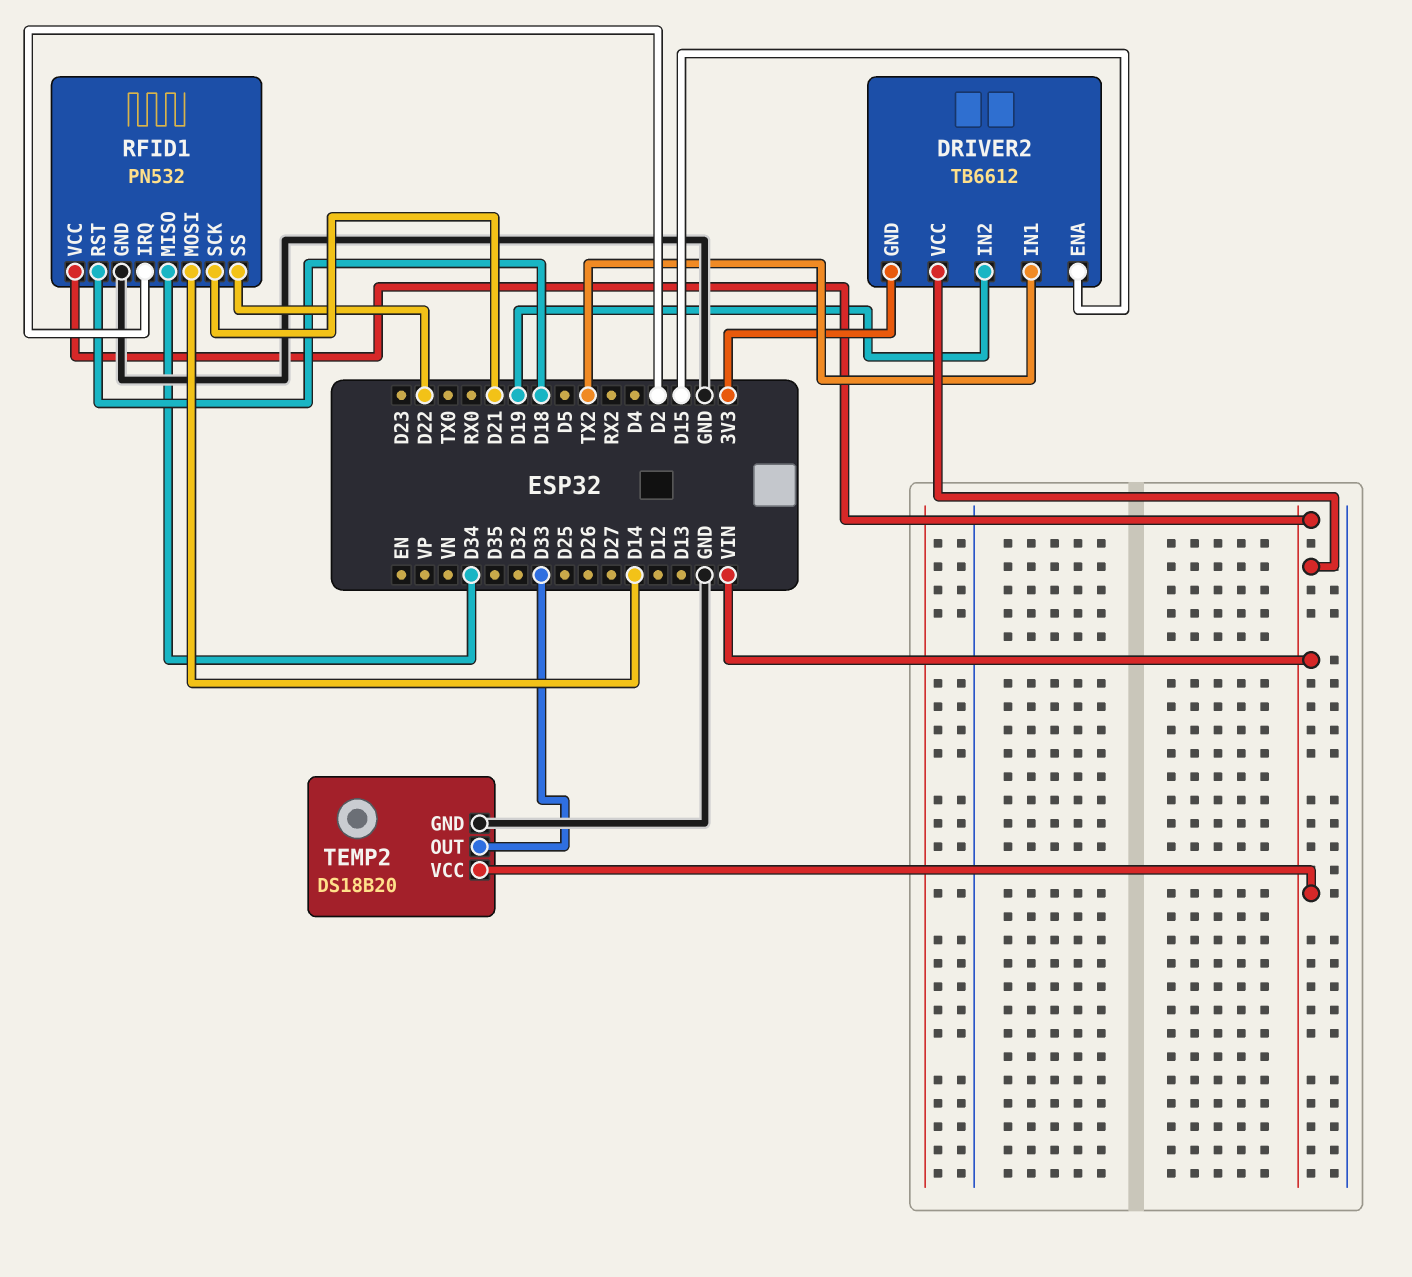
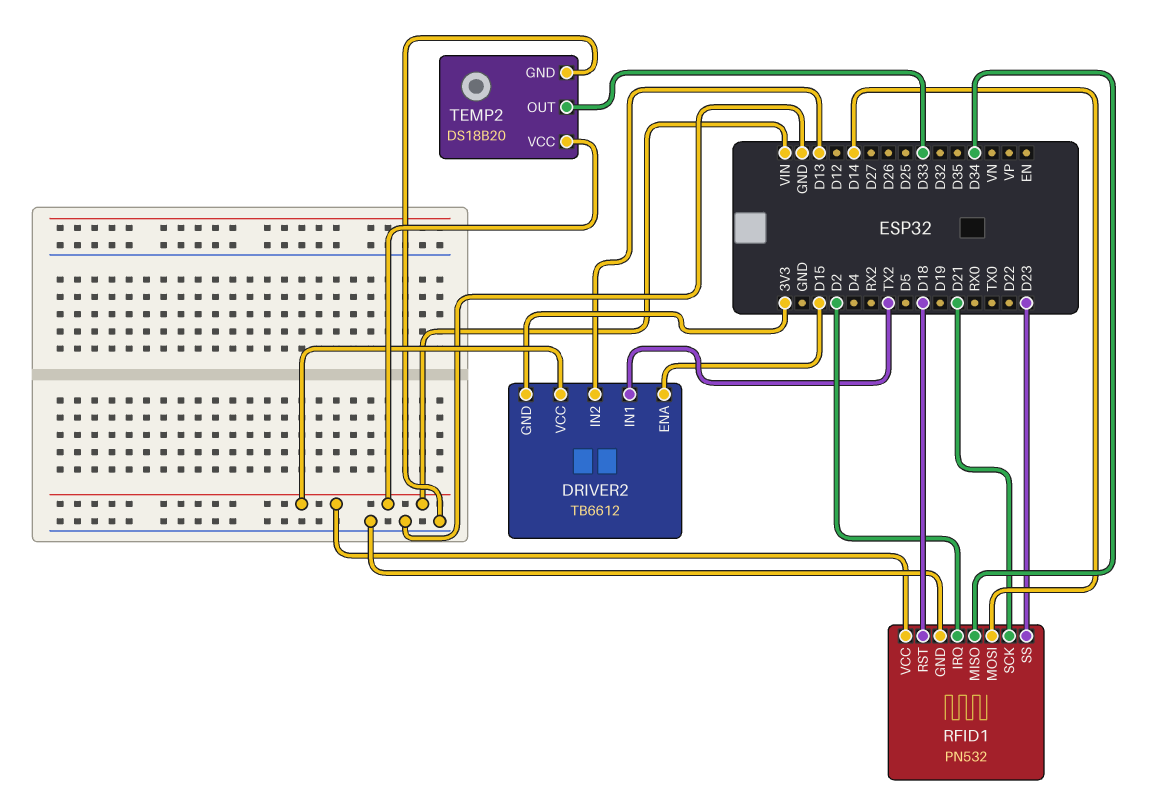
DRIVER2 pin IN2: D19 -> D13
RFID1 pin SS: D22 -> D23

